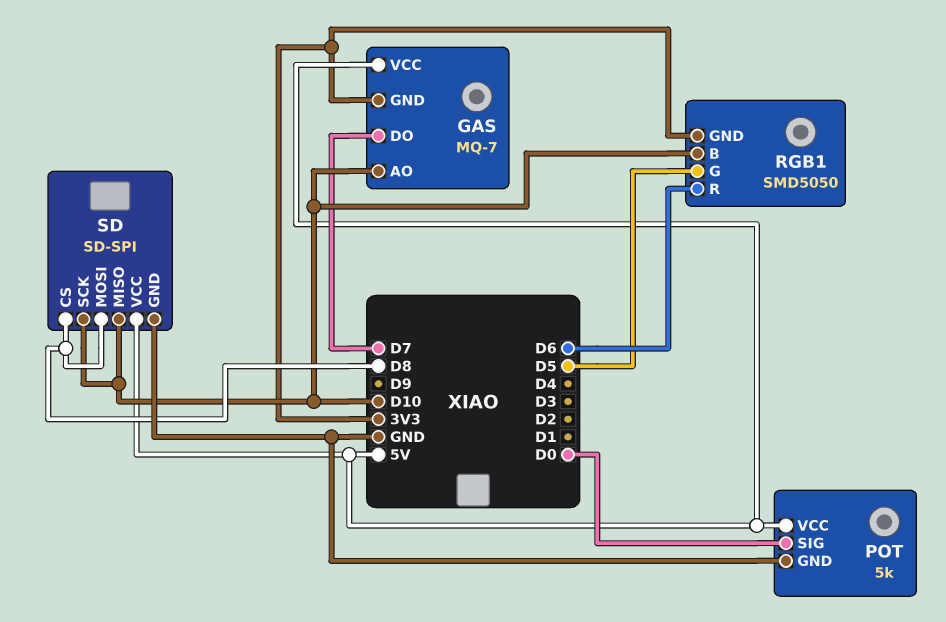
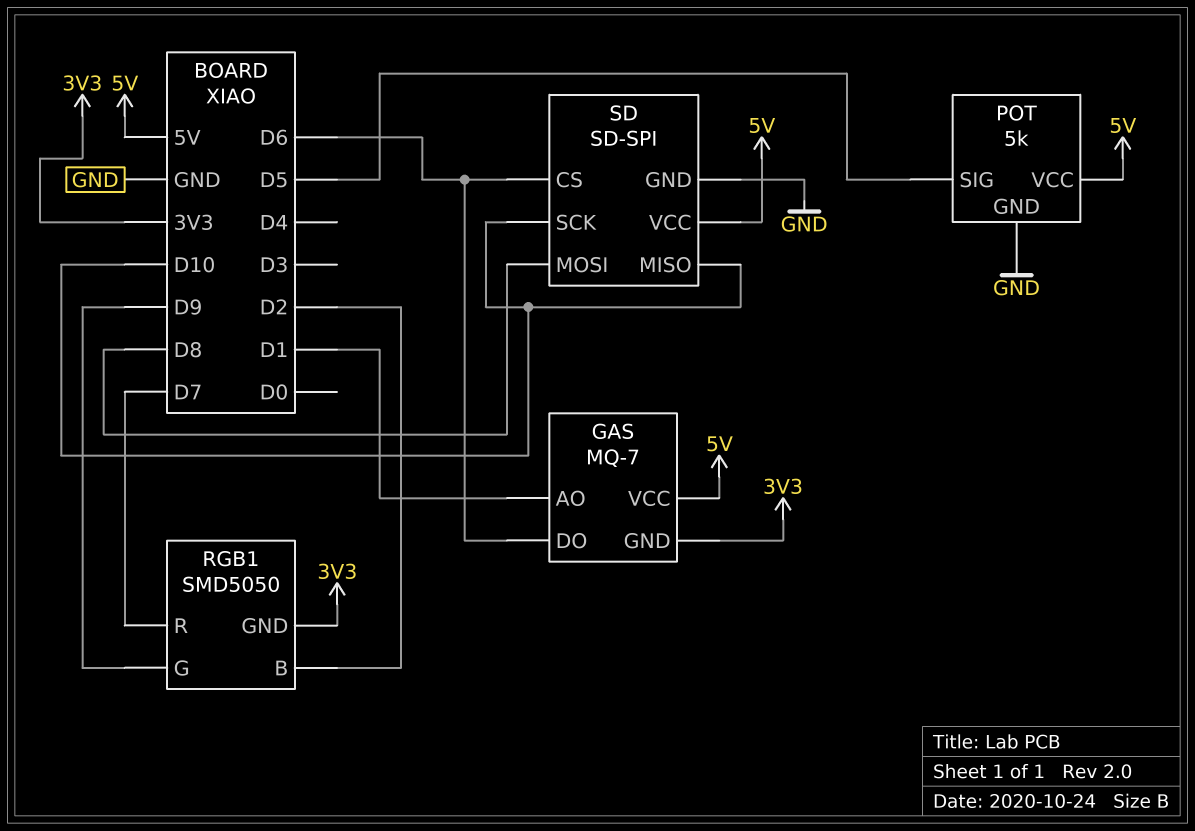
GAS pin AO: D10 -> D1
GAS pin DO: D7 -> D6
POT pin SIG: D0 -> D5
RGB1 pin B: D10 -> D2
RGB1 pin G: D5 -> D9
RGB1 pin R: D6 -> D7
SD pin CS: D8 -> D6

